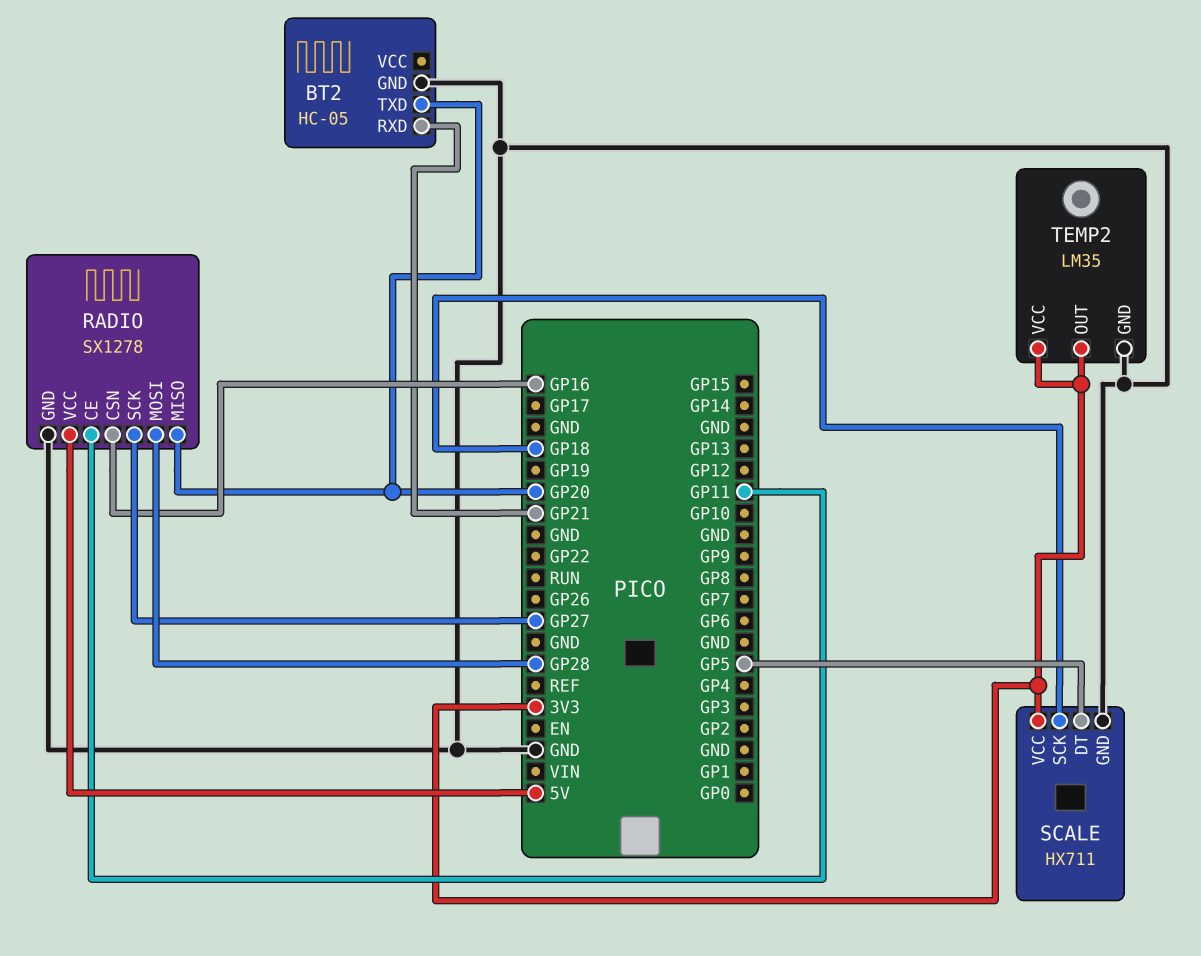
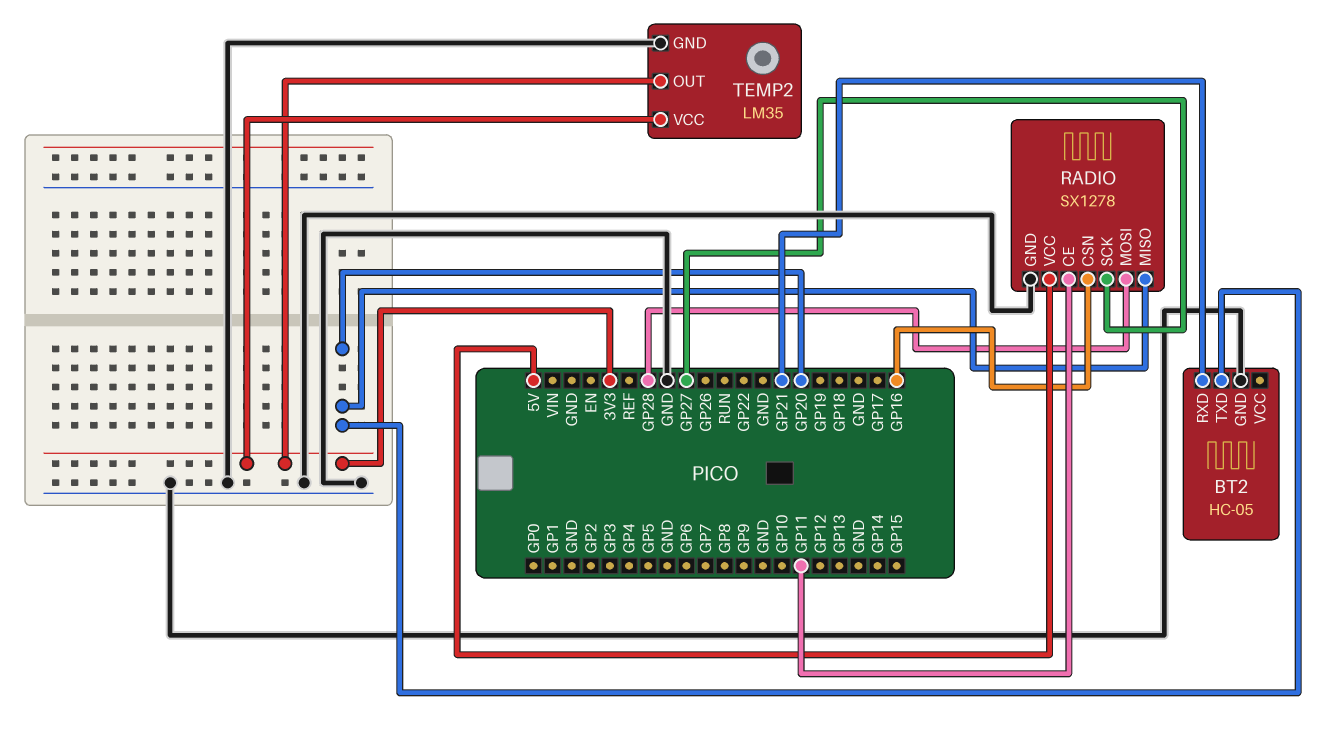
SCALE: HX711 -> none
SCALE pin DT: GP5 -> none
SCALE pin GND: GND -> none
SCALE pin SCK: GP18 -> none
SCALE pin VCC: 3V3 -> none

